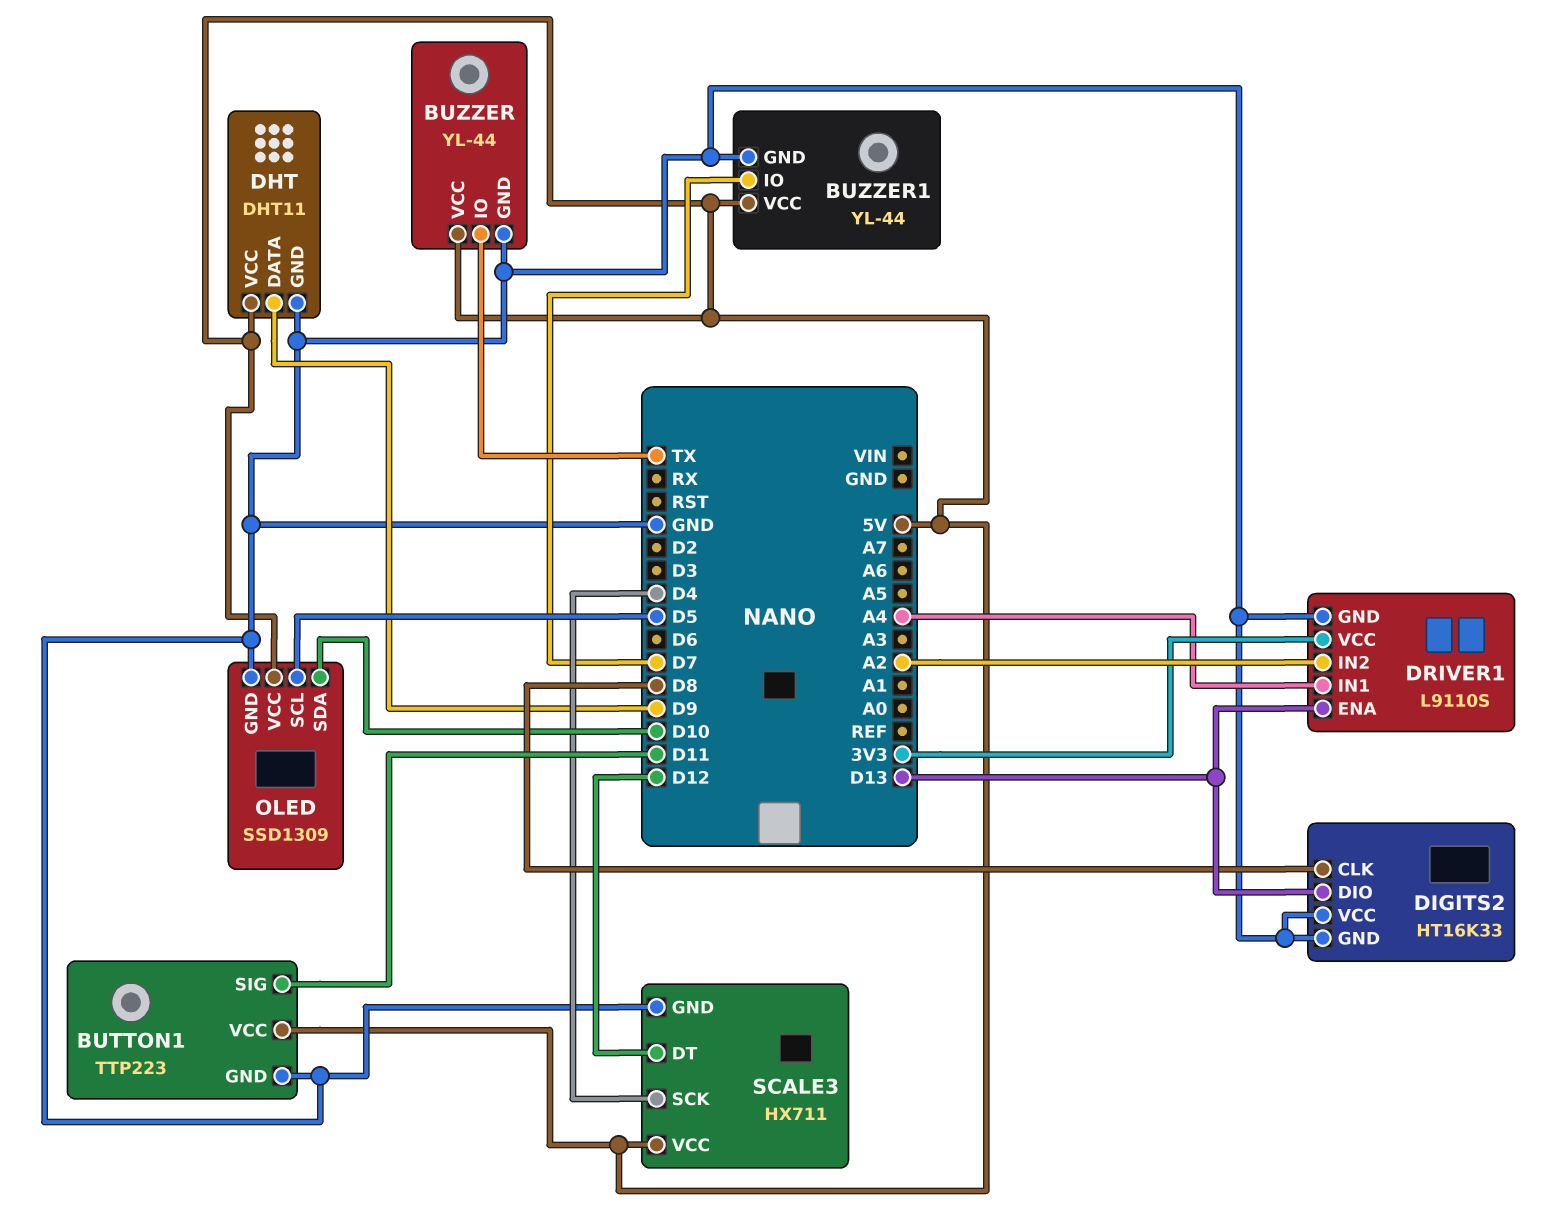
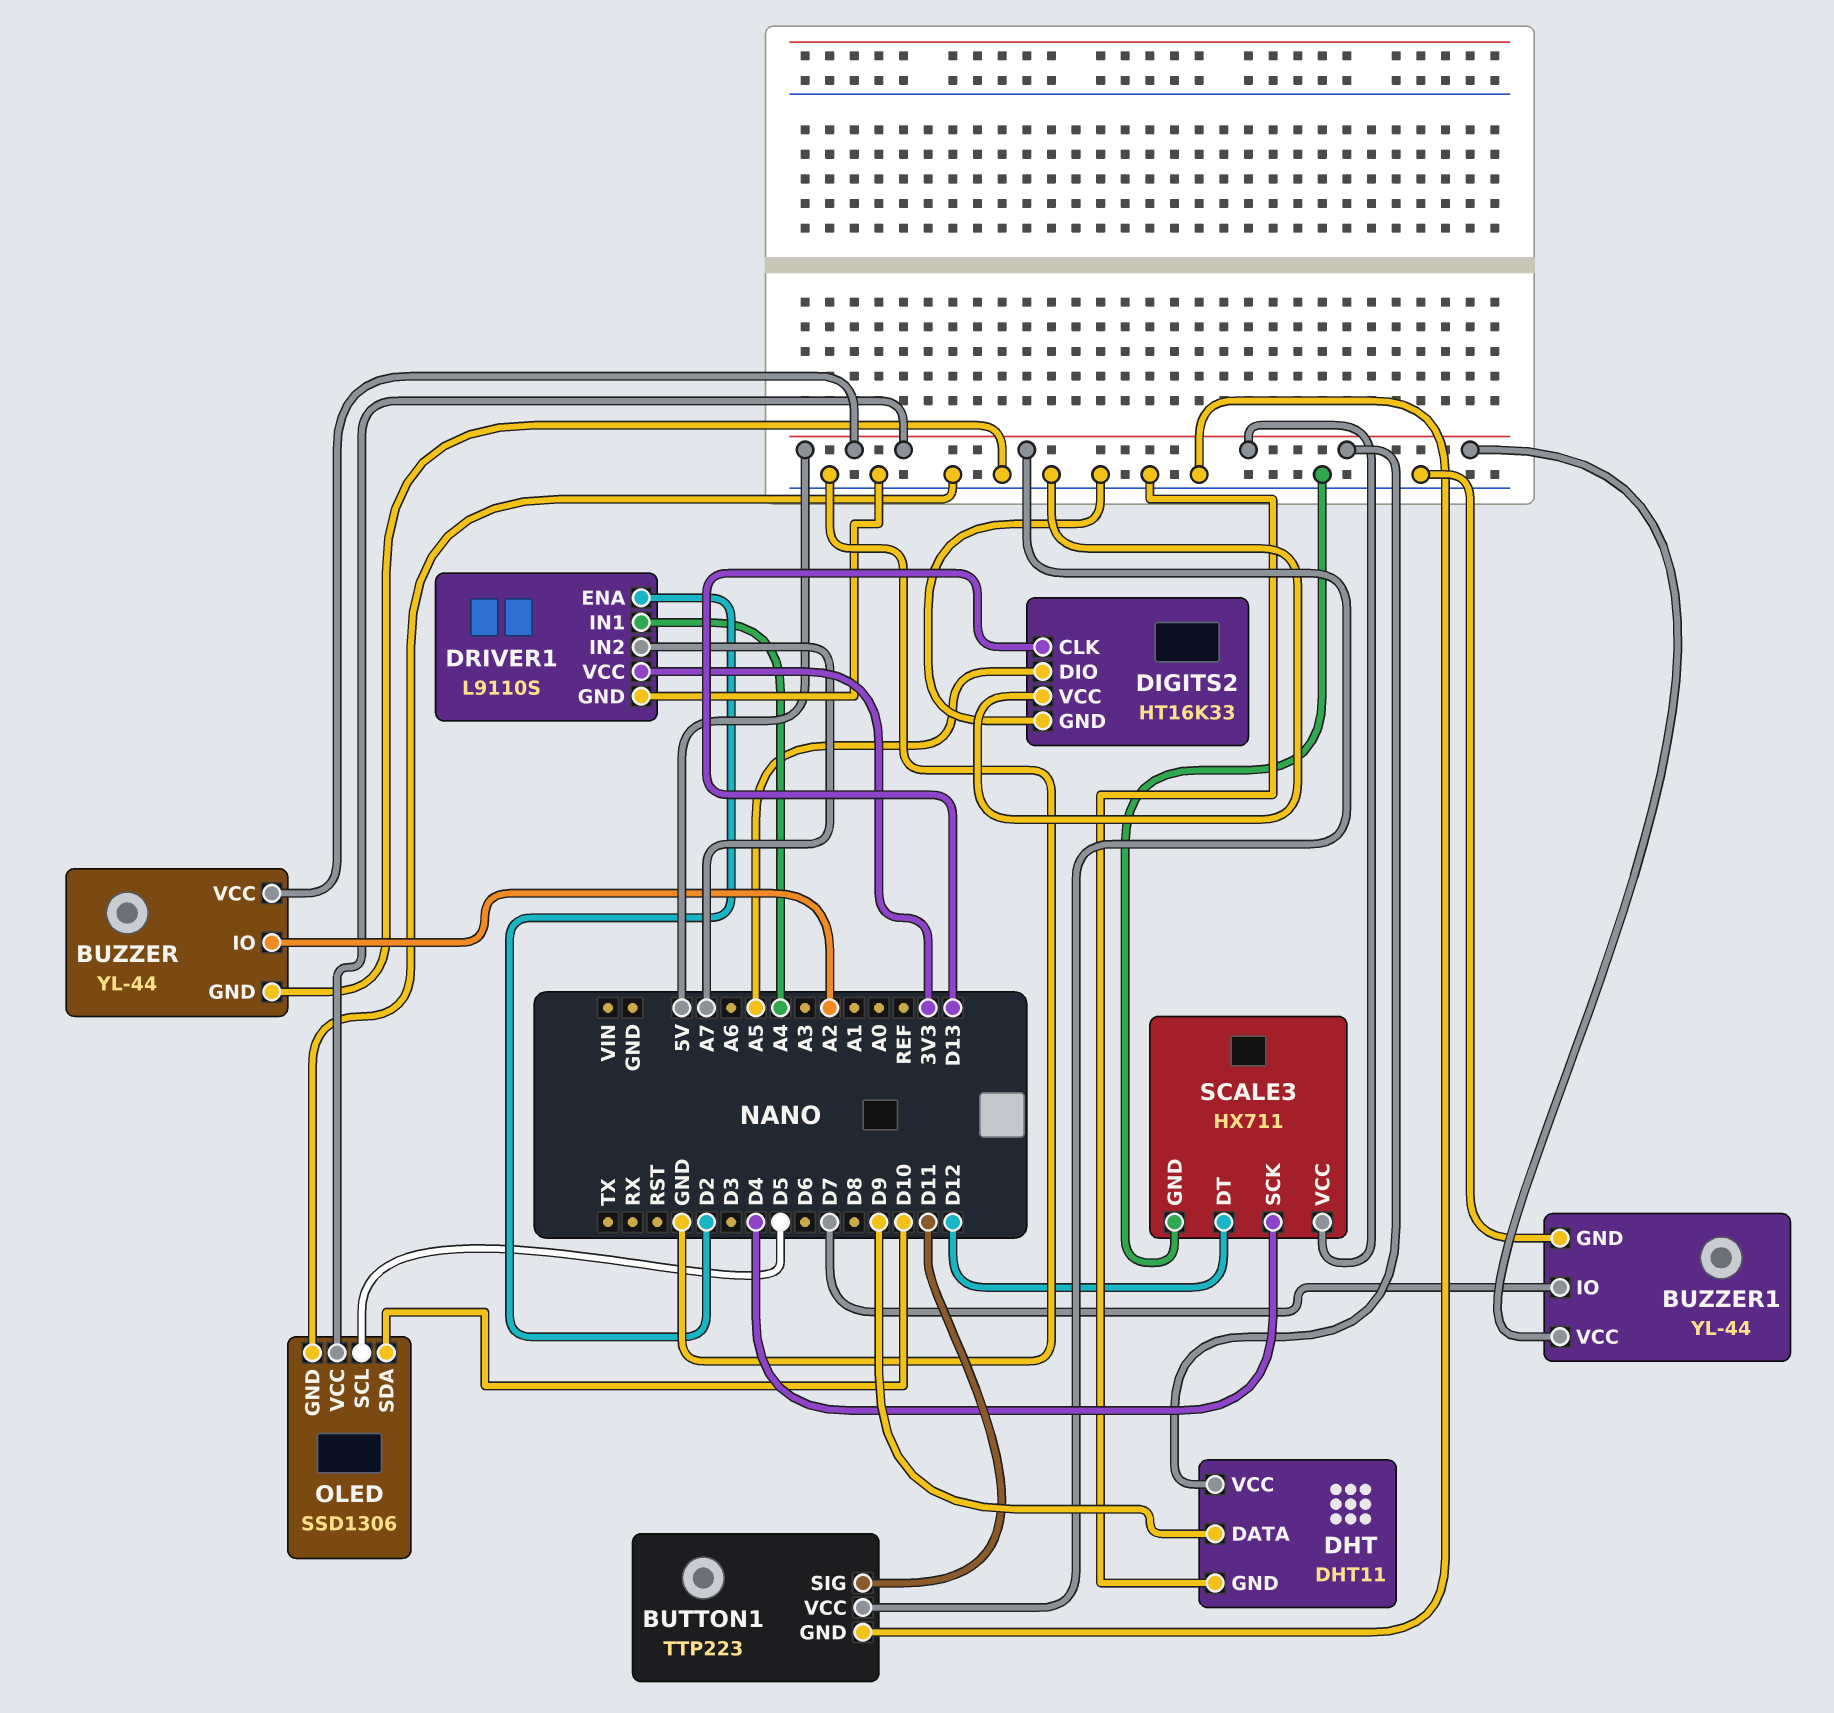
BUZZER pin IO: TX -> A2
DIGITS2 pin CLK: D8 -> D13
DIGITS2 pin DIO: D13 -> A5
DRIVER1 pin ENA: D13 -> D2
DRIVER1 pin IN2: A2 -> A7
OLED: SSD1309 -> SSD1306

